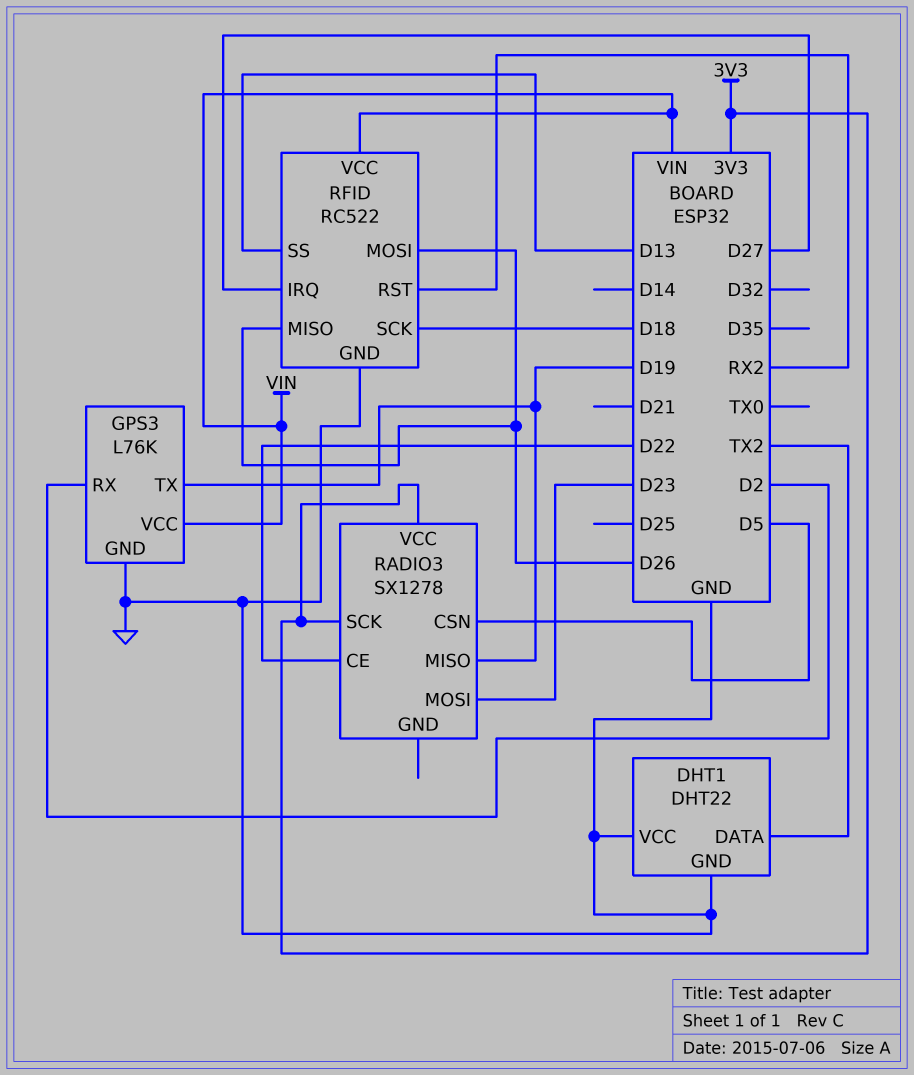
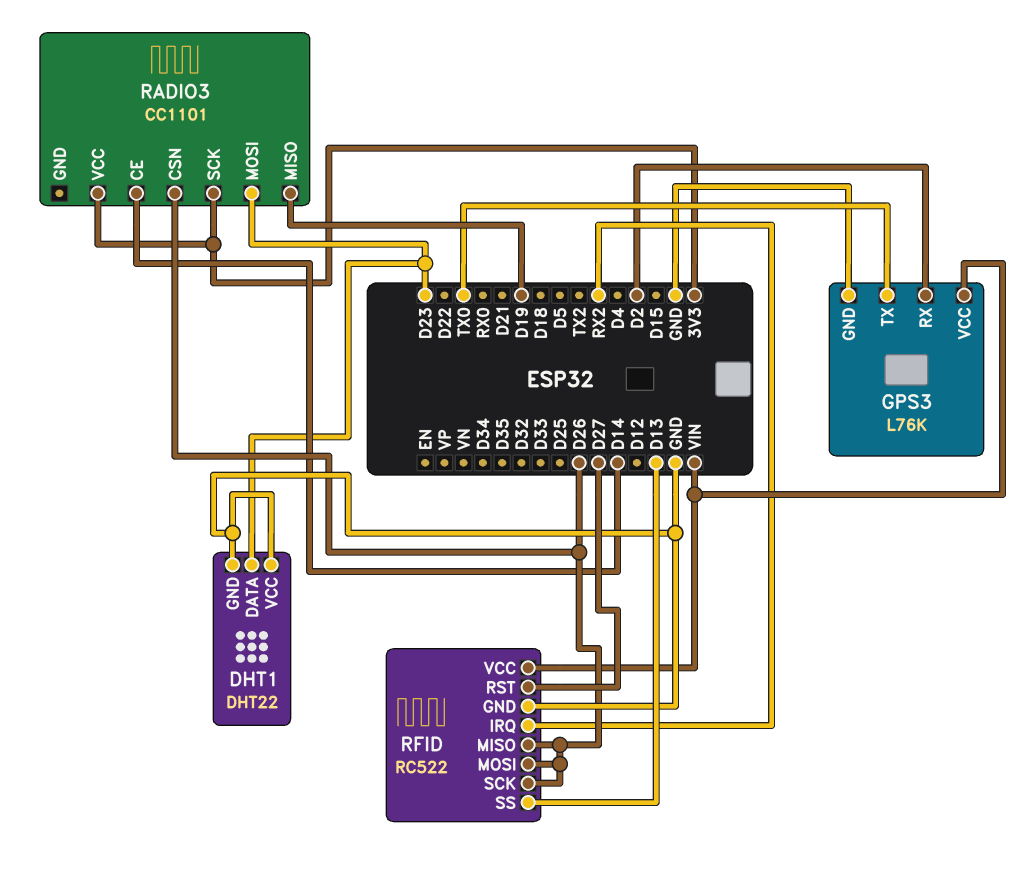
DHT1 pin DATA: TX2 -> D23
GPS3 pin TX: D19 -> TX0
RADIO3: SX1278 -> CC1101
RADIO3 pin CE: D22 -> D14
RADIO3 pin CSN: D5 -> D26
RFID pin IRQ: D27 -> RX2
RFID pin RST: RX2 -> D27
RFID pin SCK: D18 -> D26

